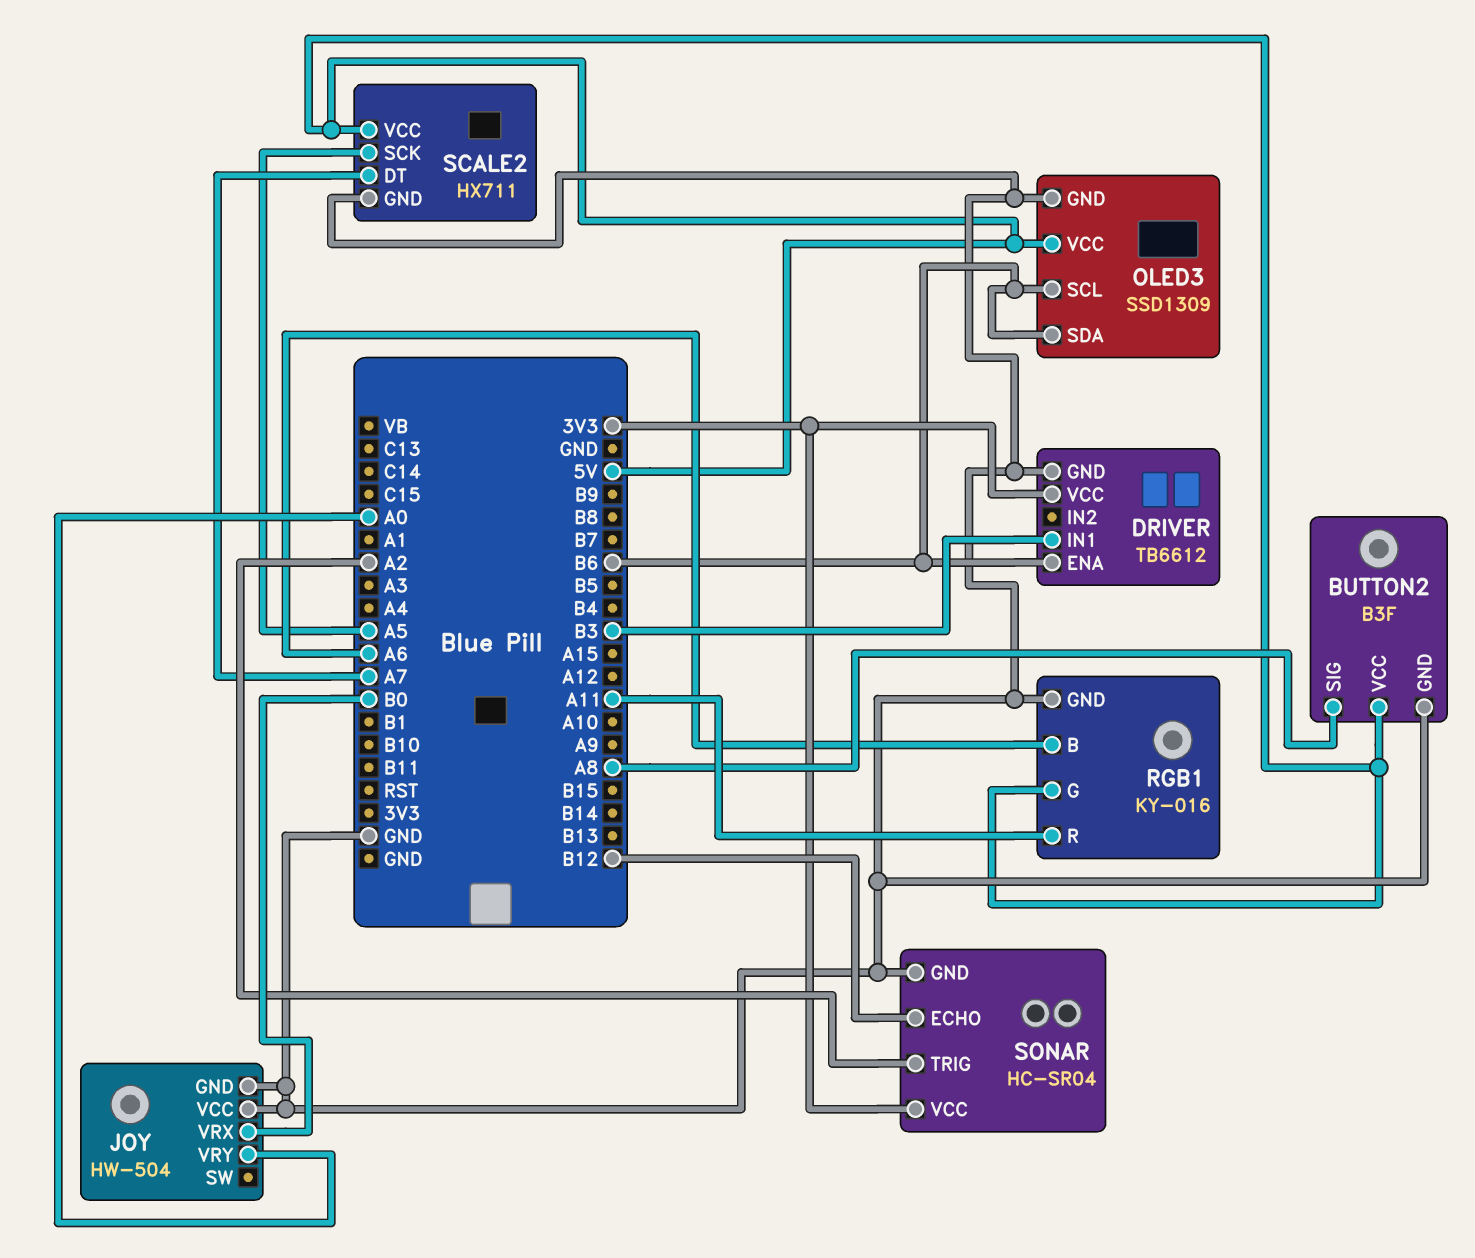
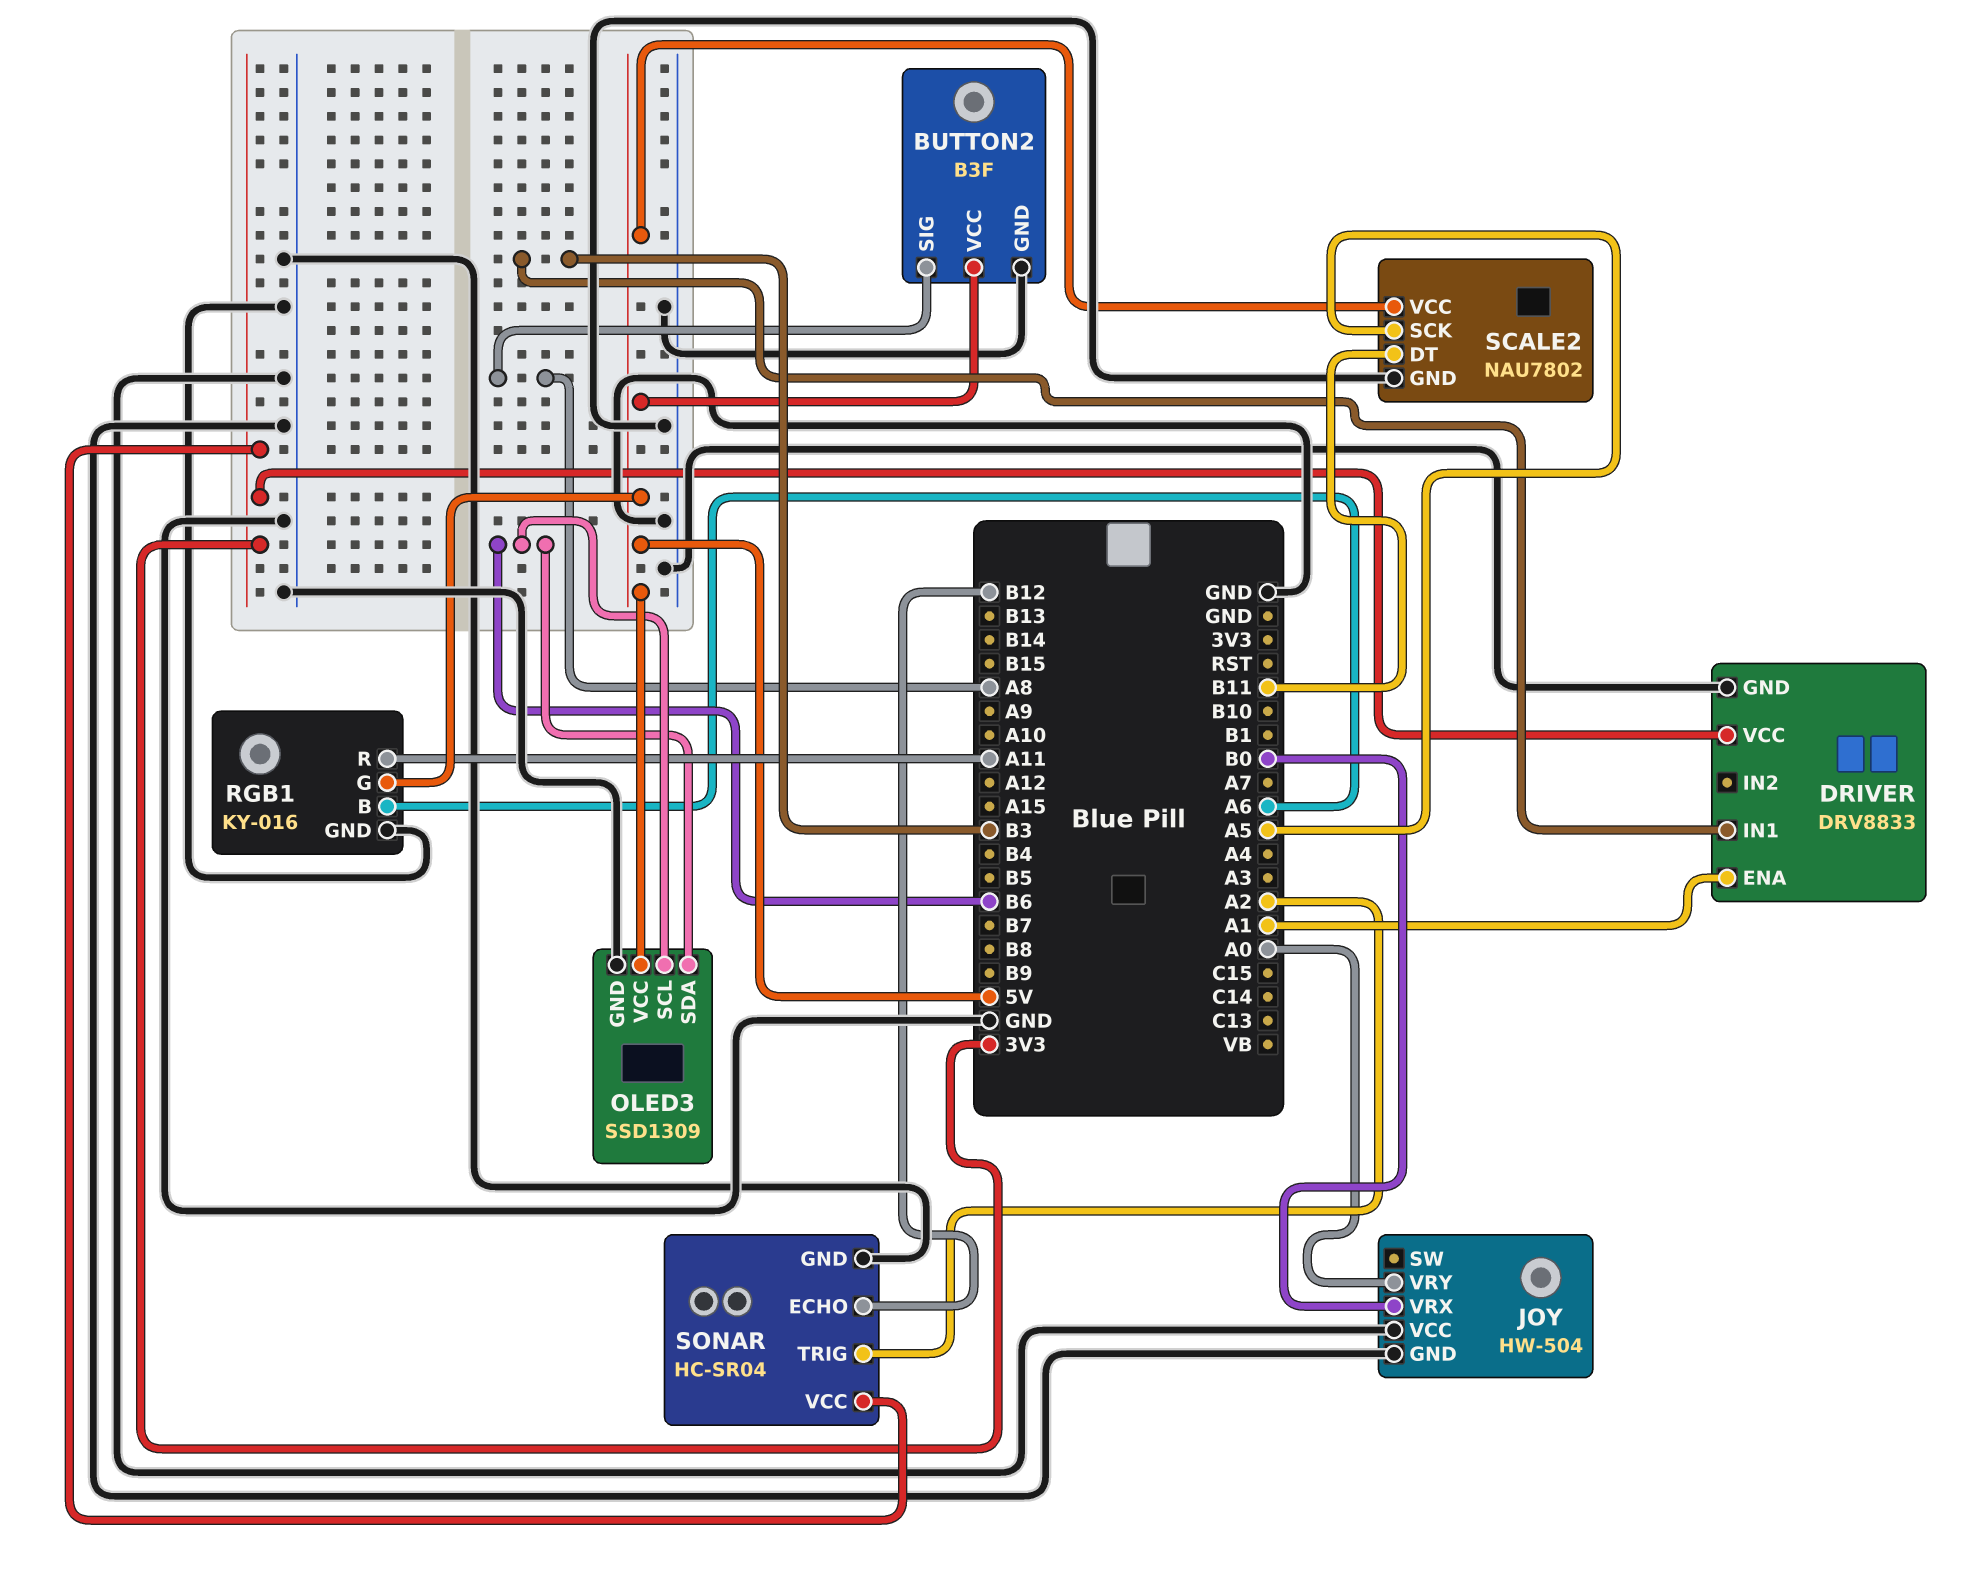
DRIVER: TB6612 -> DRV8833
DRIVER pin ENA: B6 -> A1
SCALE2: HX711 -> NAU7802
SCALE2 pin DT: A7 -> B11

